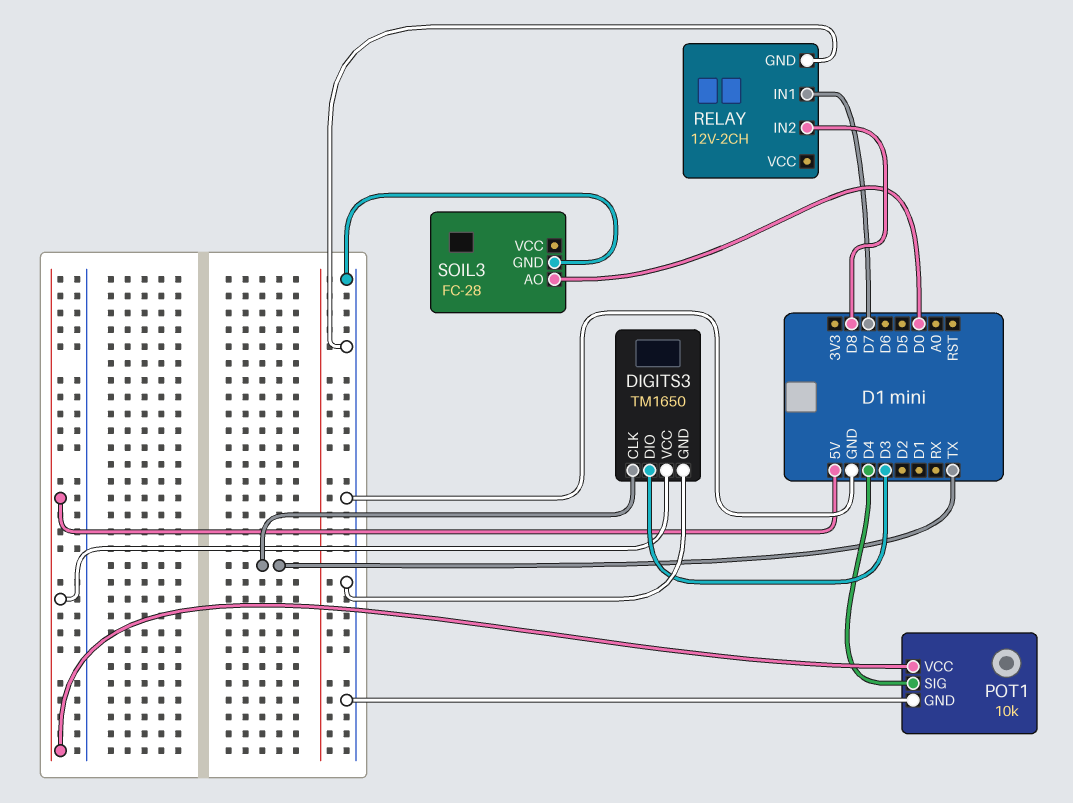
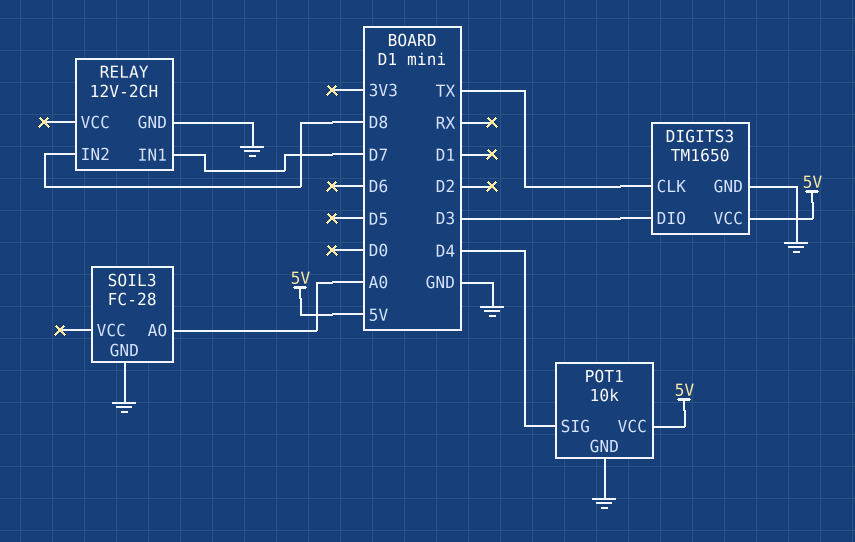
SOIL3 pin AO: D0 -> A0

